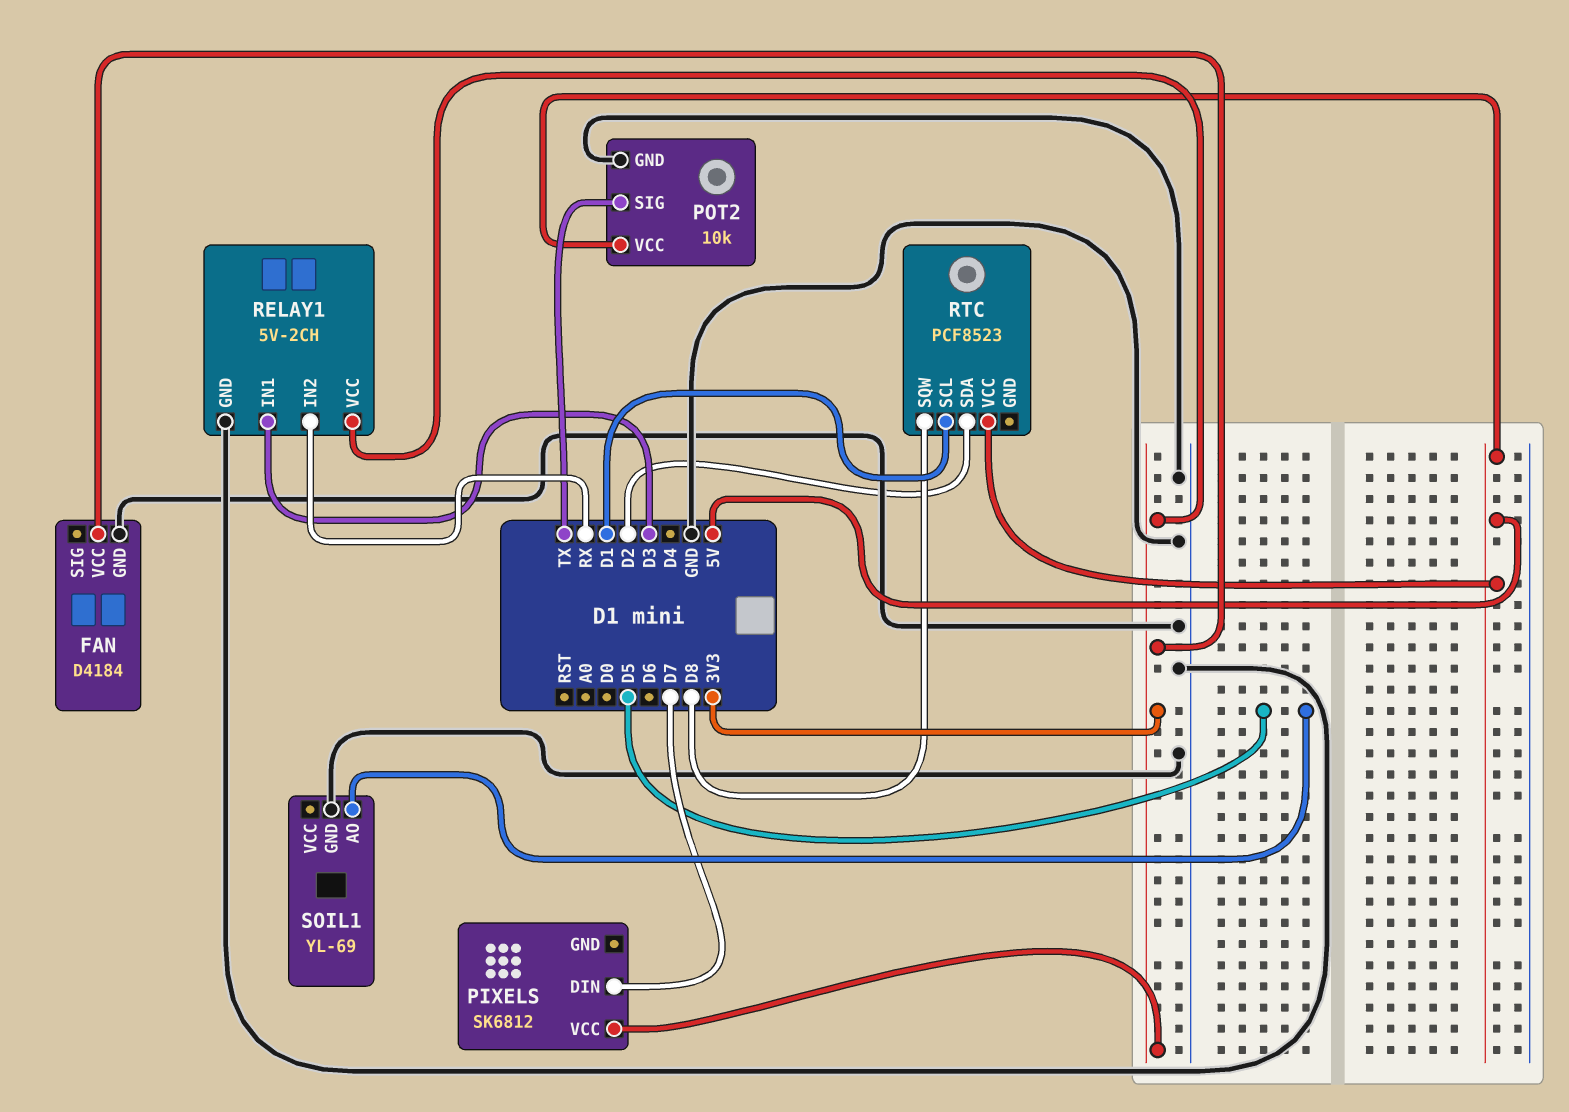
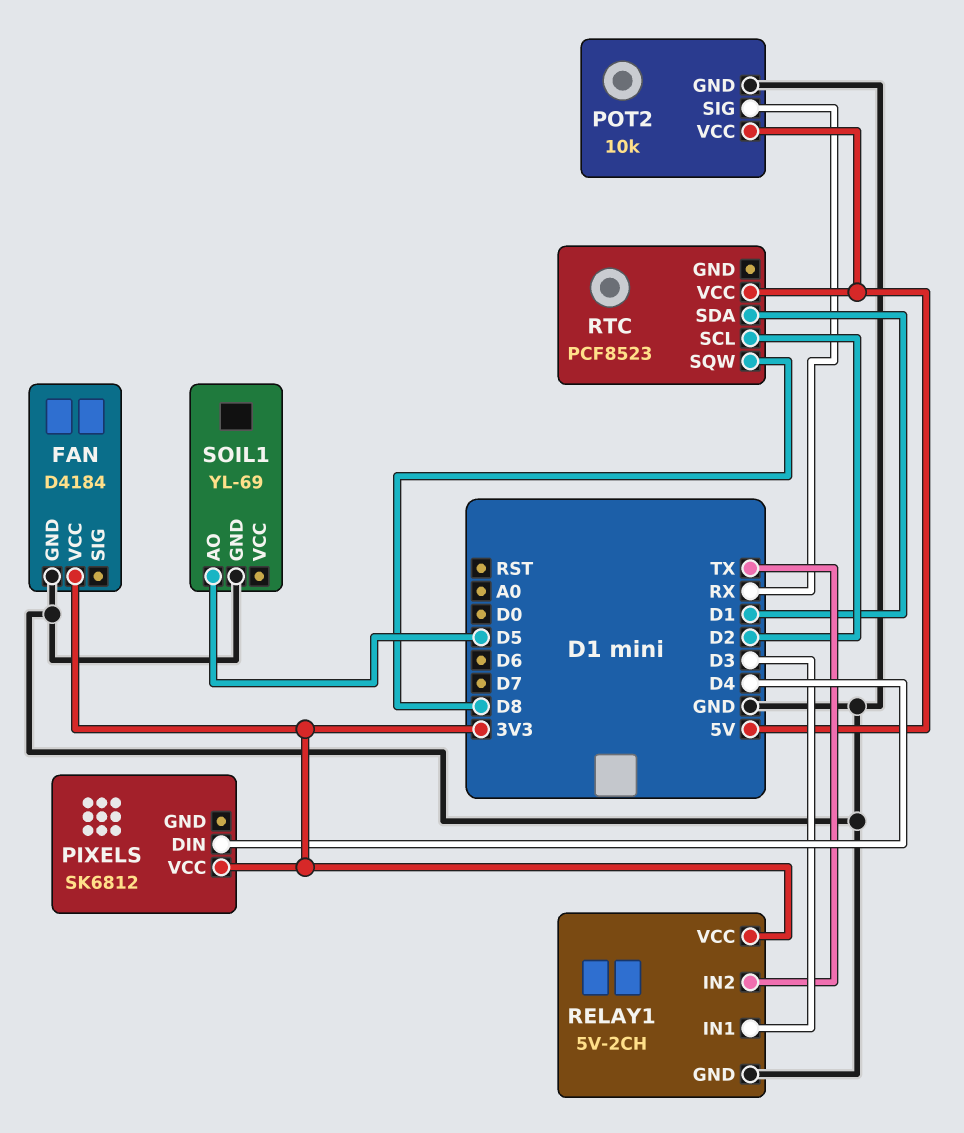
PIXELS pin DIN: D7 -> D4
POT2 pin SIG: TX -> RX
RELAY1 pin IN2: RX -> TX
RTC pin SCL: D1 -> D2
RTC pin SDA: D2 -> D1

